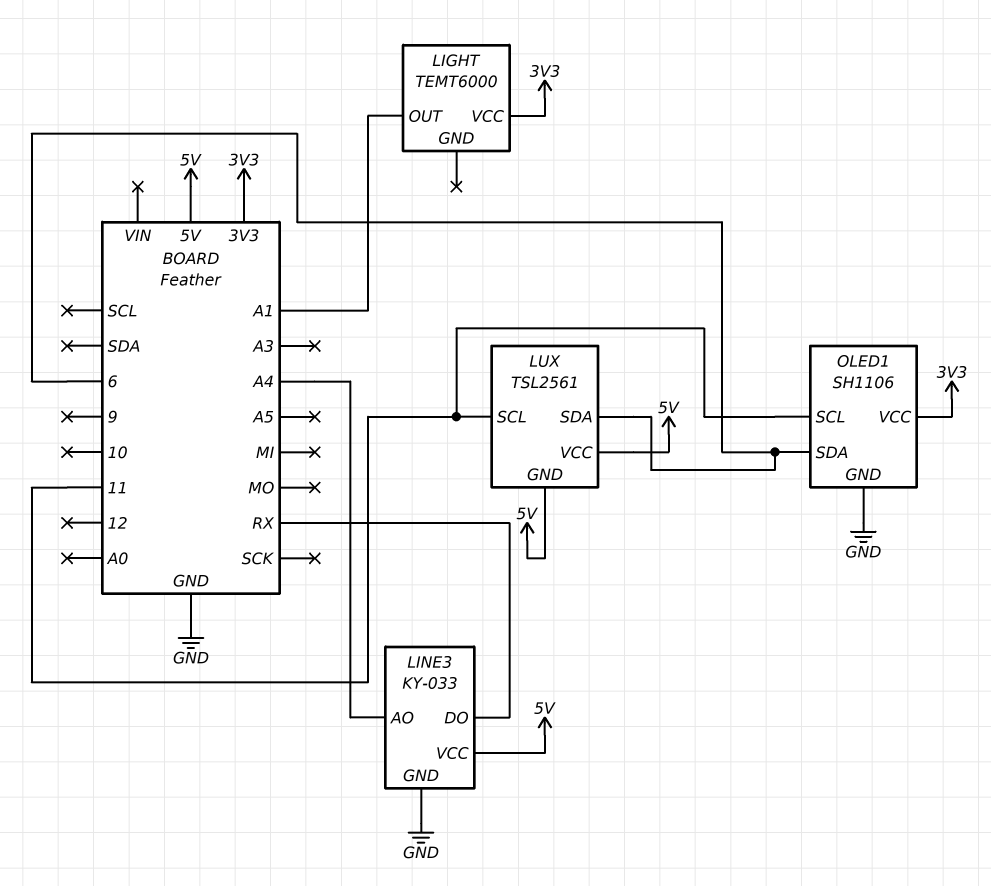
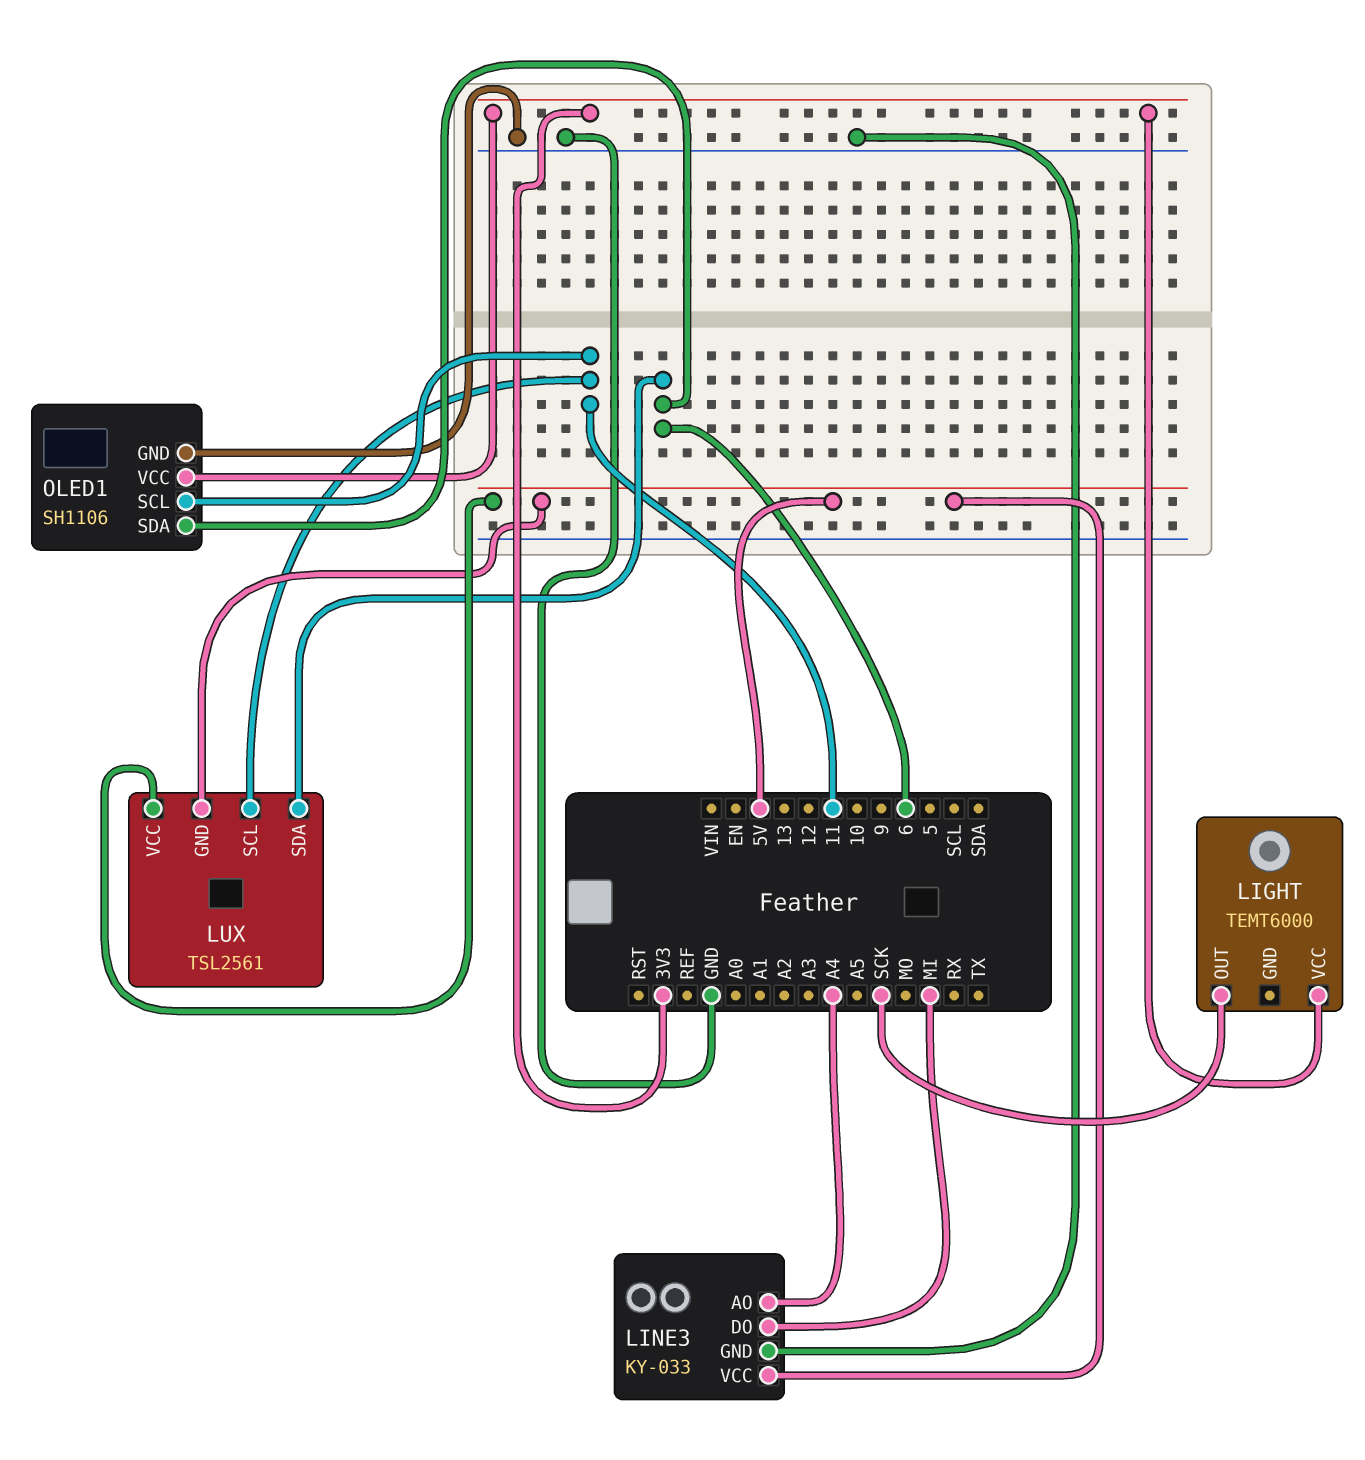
LIGHT pin OUT: A1 -> SCK
LINE3 pin DO: RX -> MI

